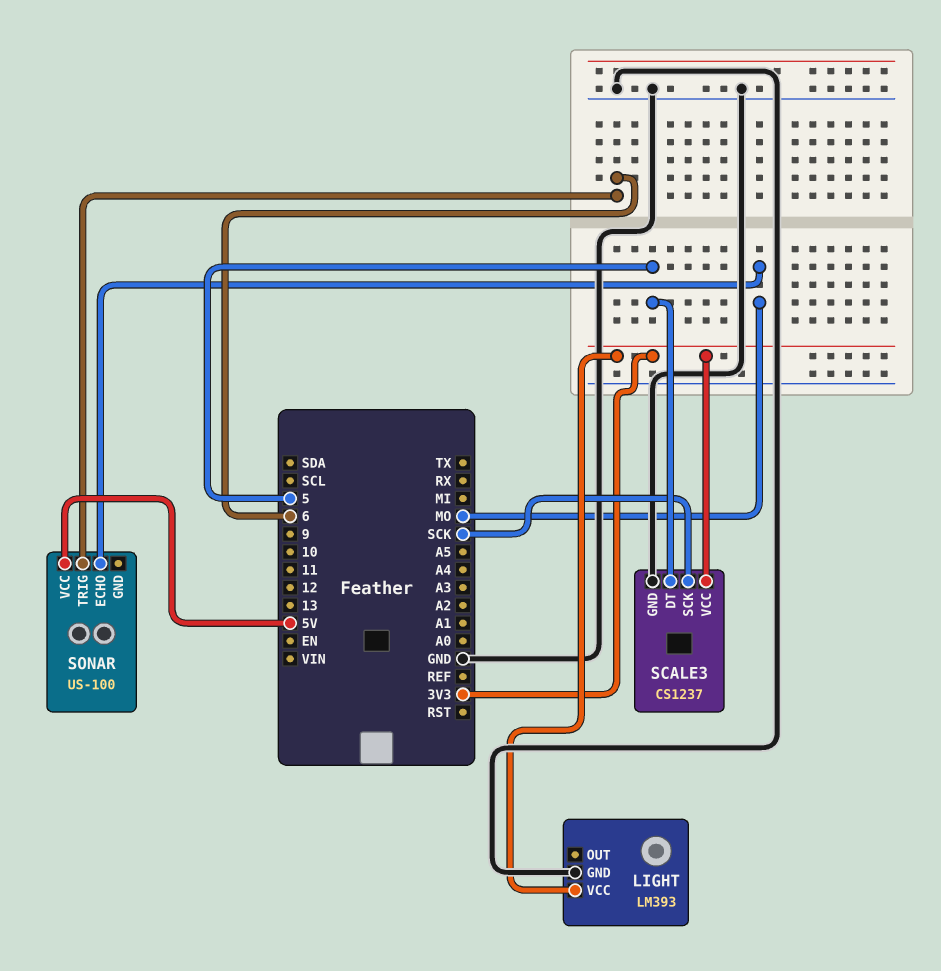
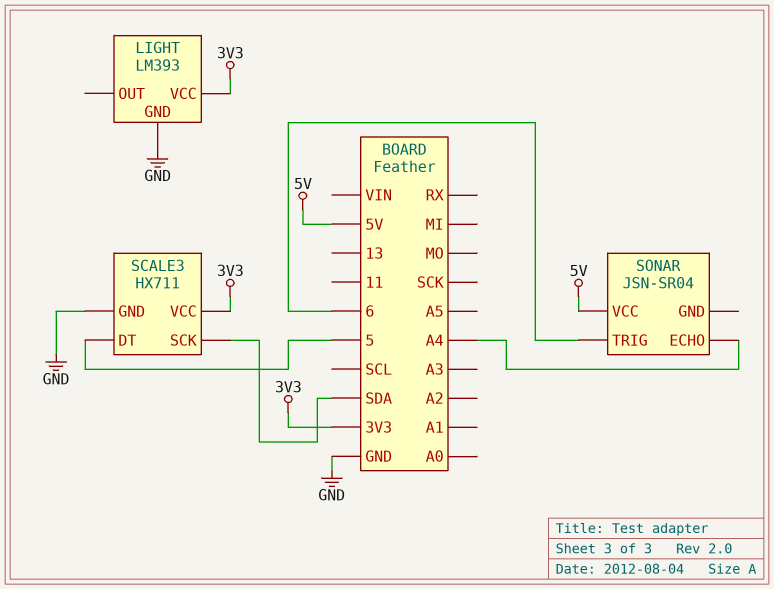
SCALE3: CS1237 -> HX711
SCALE3 pin SCK: SCK -> SDA
SONAR: US-100 -> JSN-SR04
SONAR pin ECHO: MO -> A4

